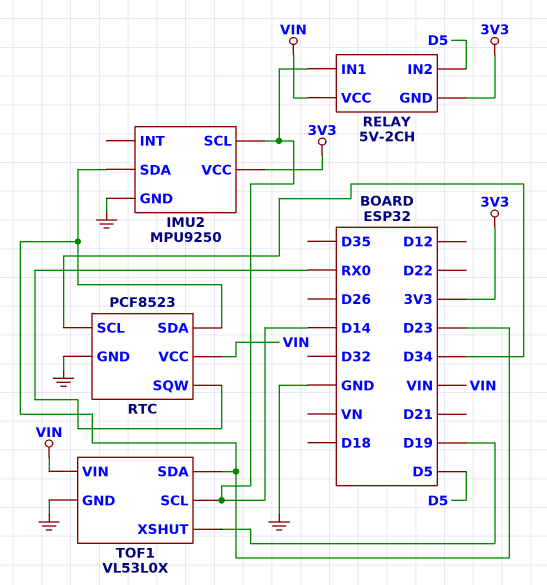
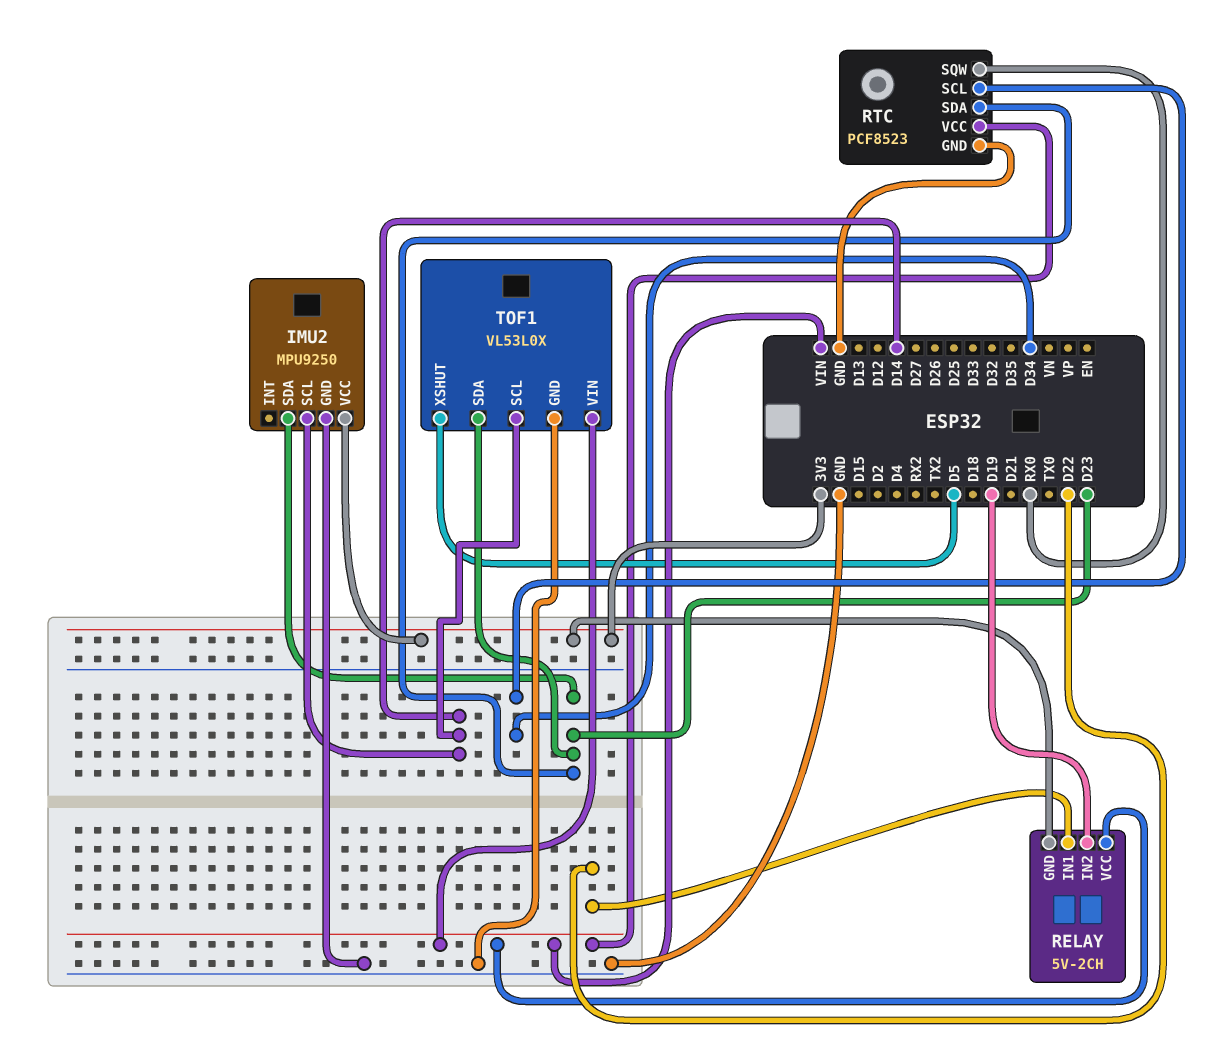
RELAY pin IN1: D14 -> D22
RELAY pin IN2: D5 -> D19
TOF1 pin XSHUT: D19 -> D5

